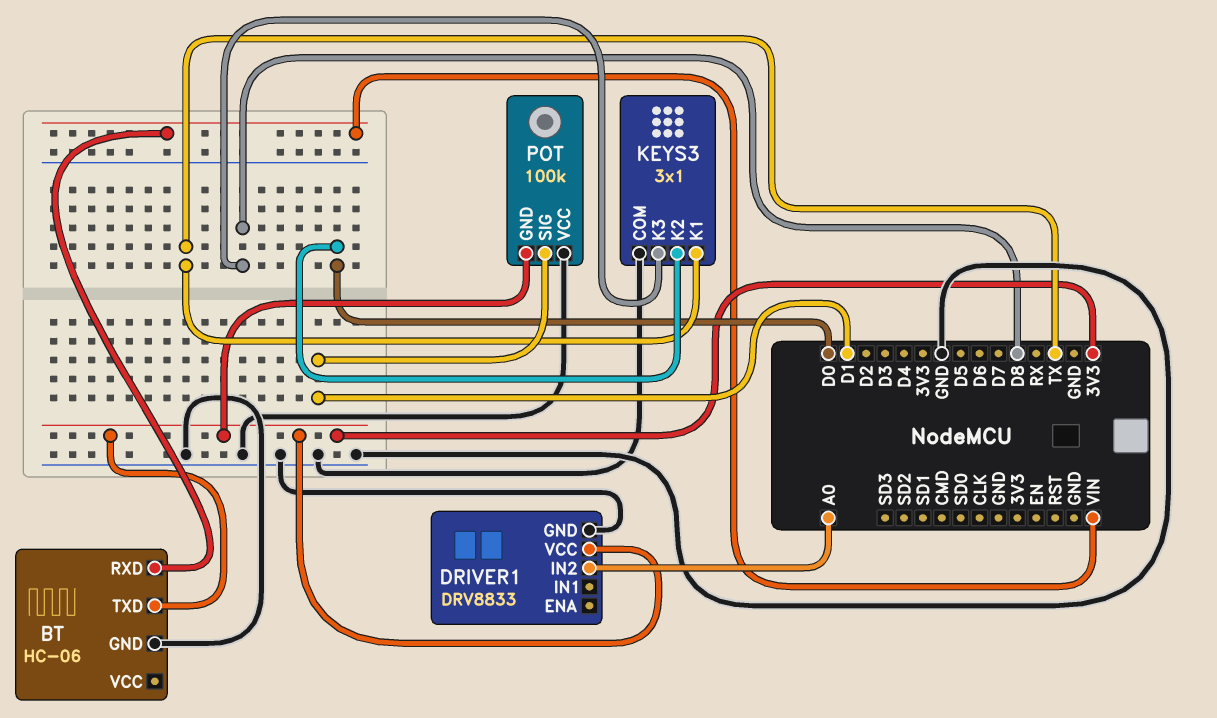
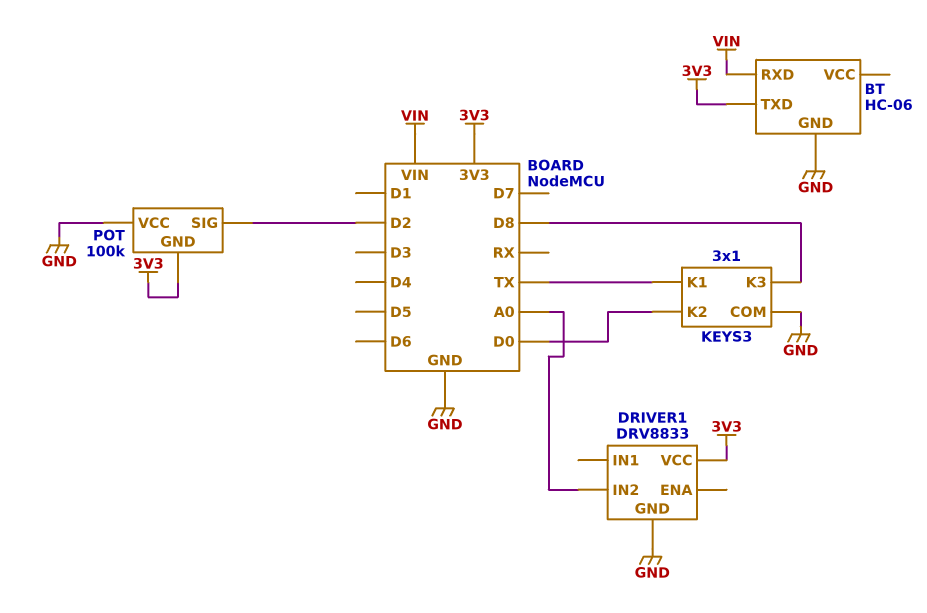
POT pin SIG: D1 -> D2

